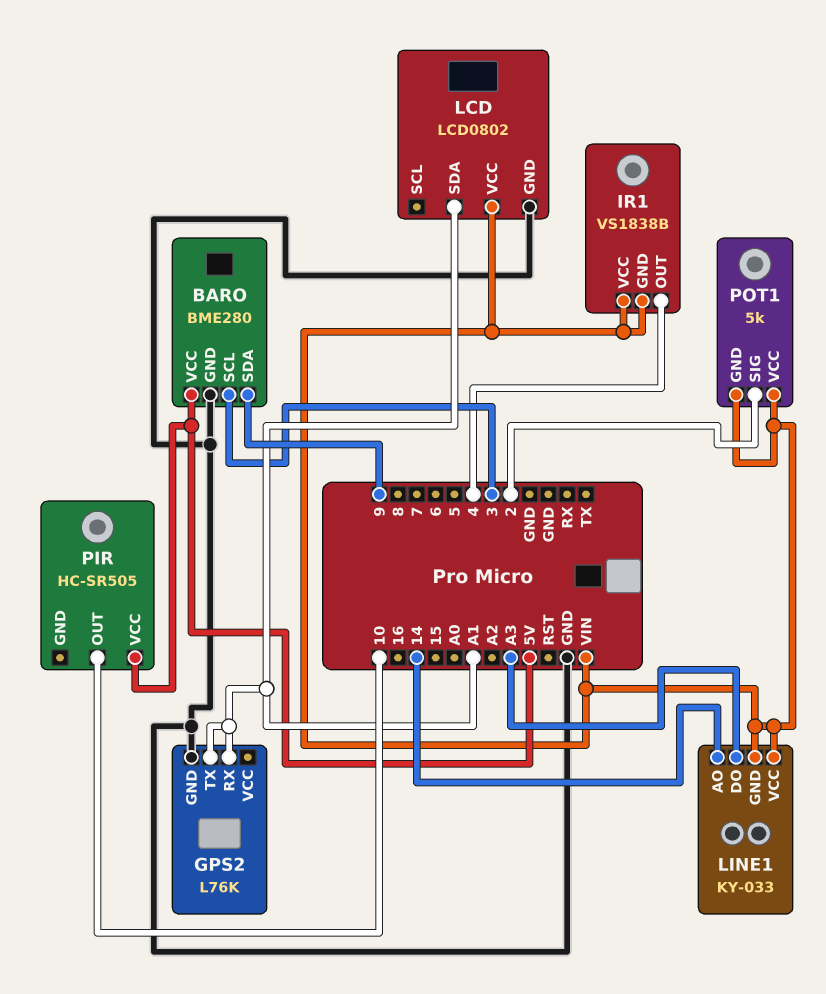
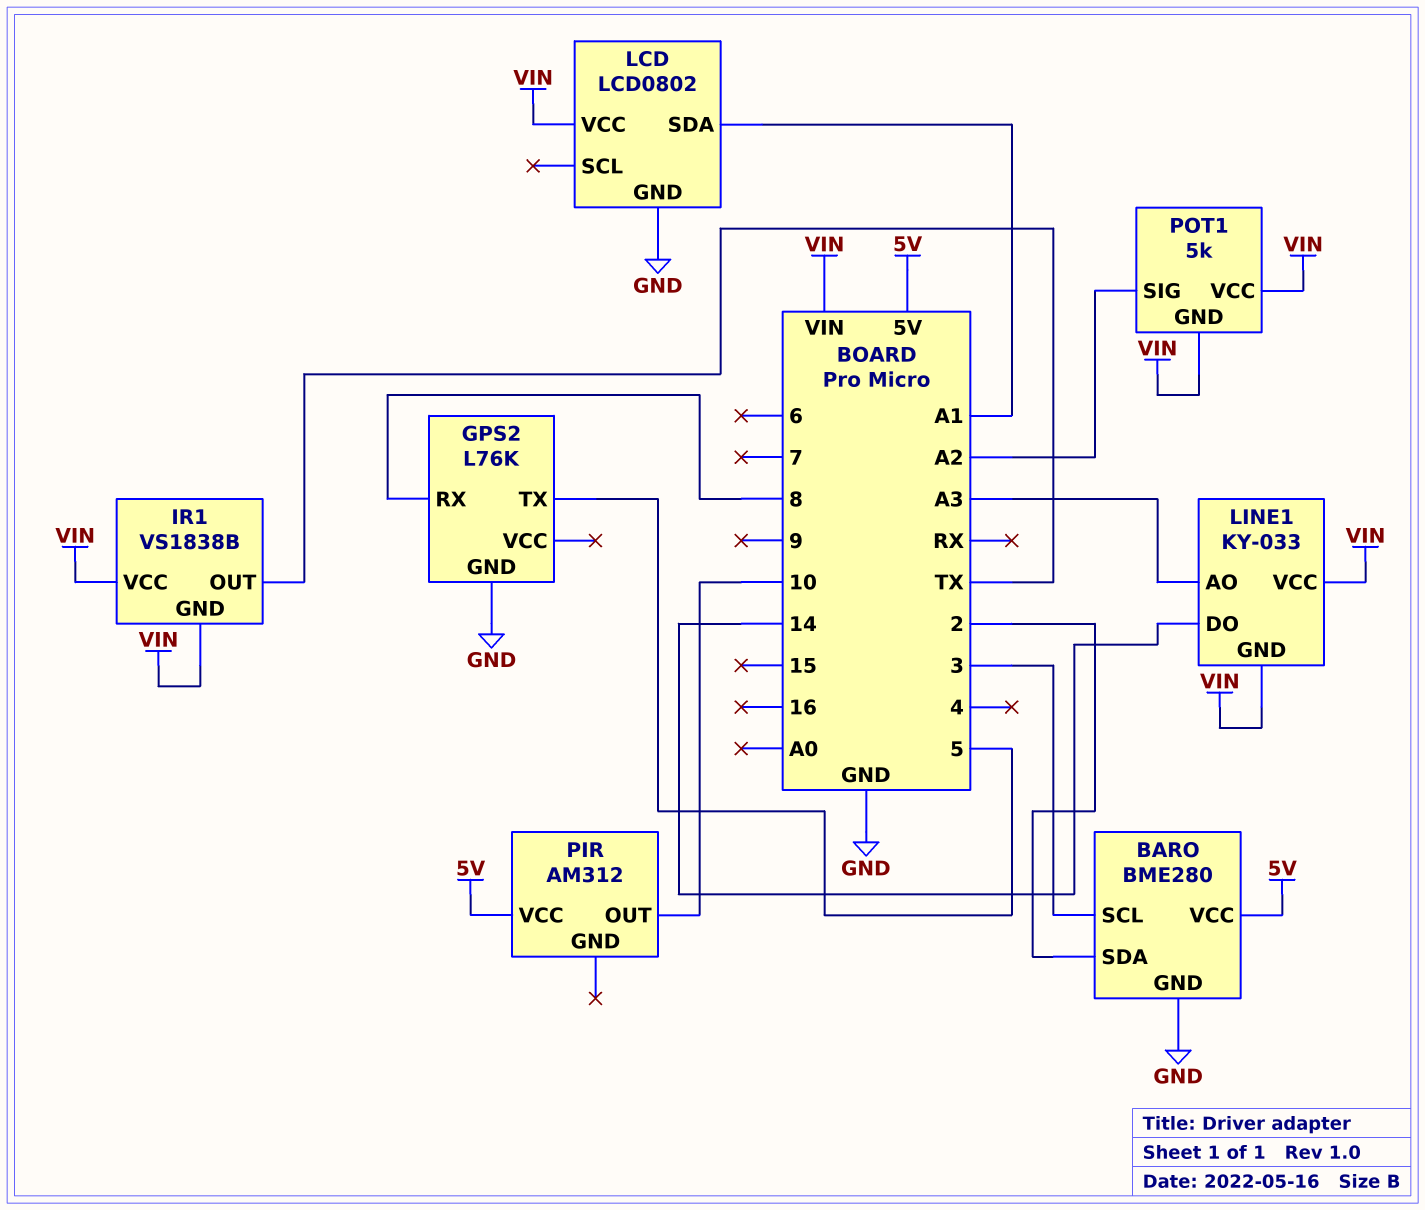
BARO pin SDA: 9 -> 2
GPS2 pin RX: A1 -> 8
GPS2 pin TX: A1 -> 5
IR1 pin OUT: 4 -> TX
LINE1 pin AO: 14 -> A3
LINE1 pin DO: A3 -> 14
PIR: HC-SR505 -> AM312
POT1 pin SIG: 2 -> A2

